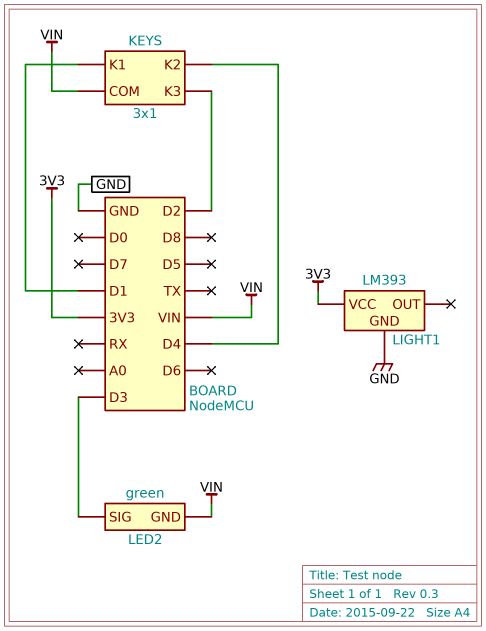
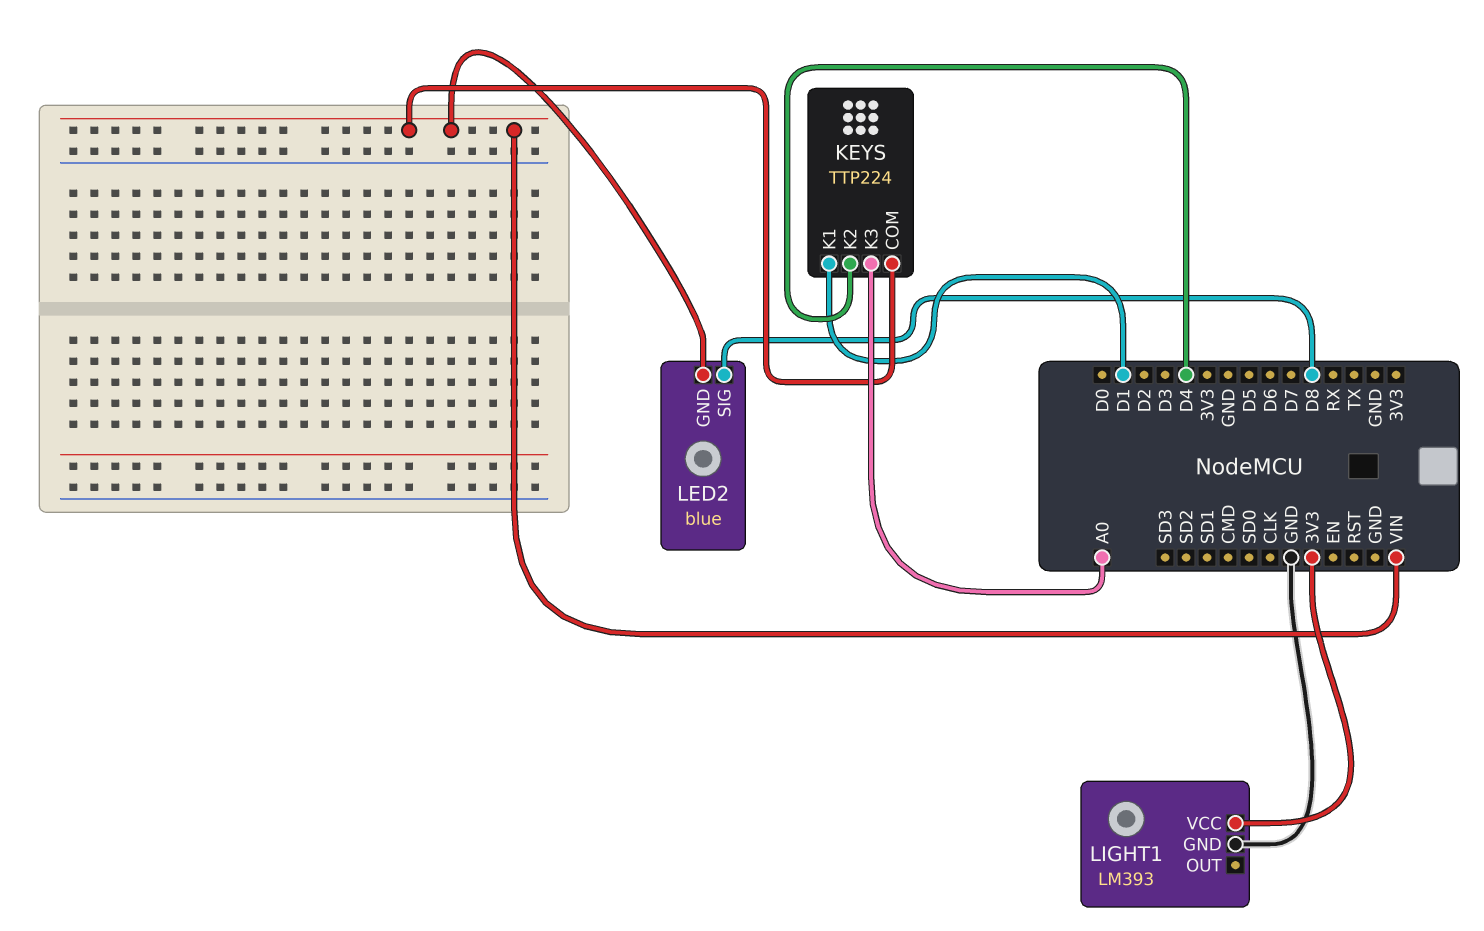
KEYS: 3x1 -> TTP224
KEYS pin K3: D2 -> A0
LED2: green -> blue
LED2 pin SIG: D3 -> D8

